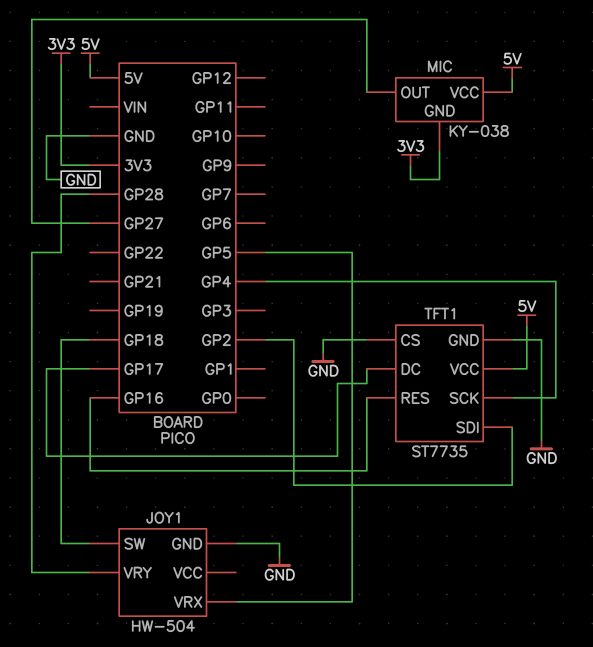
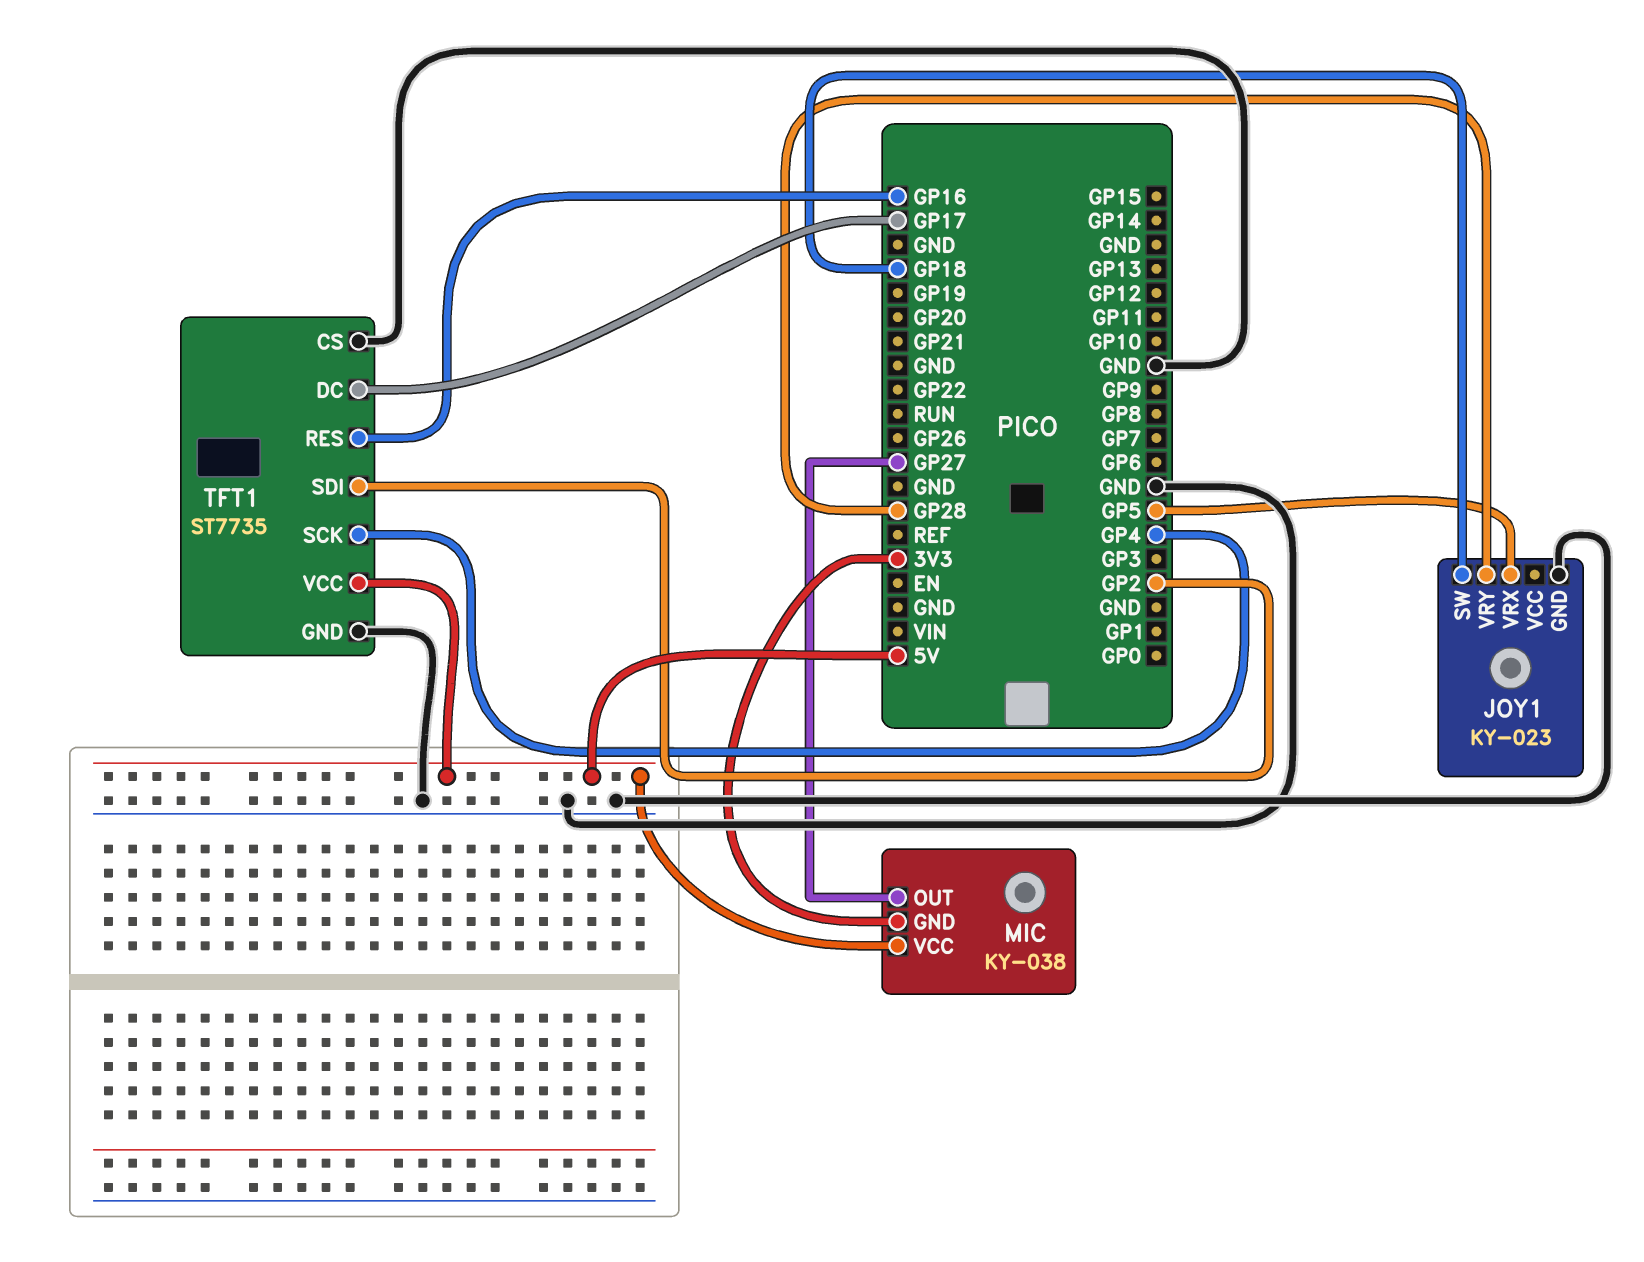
JOY1: HW-504 -> KY-023

